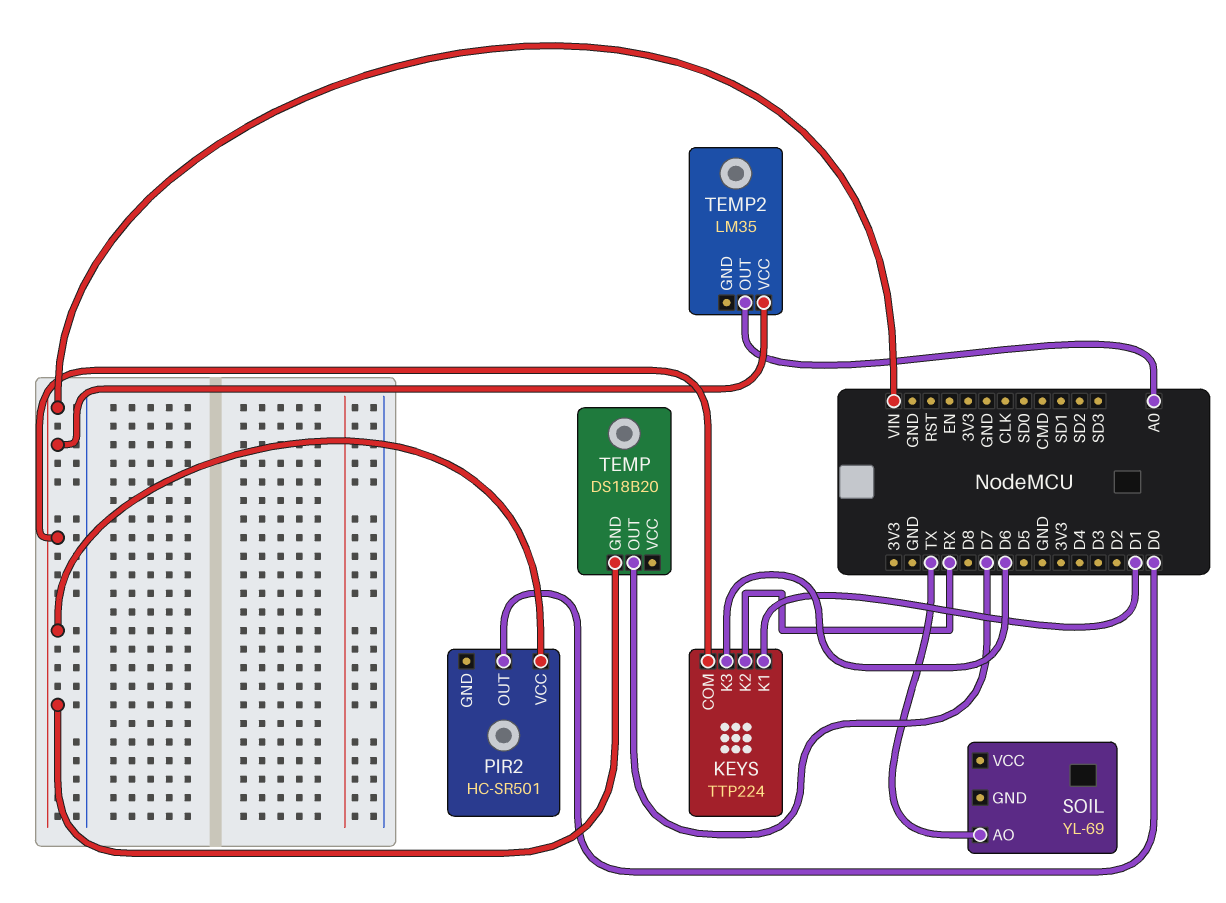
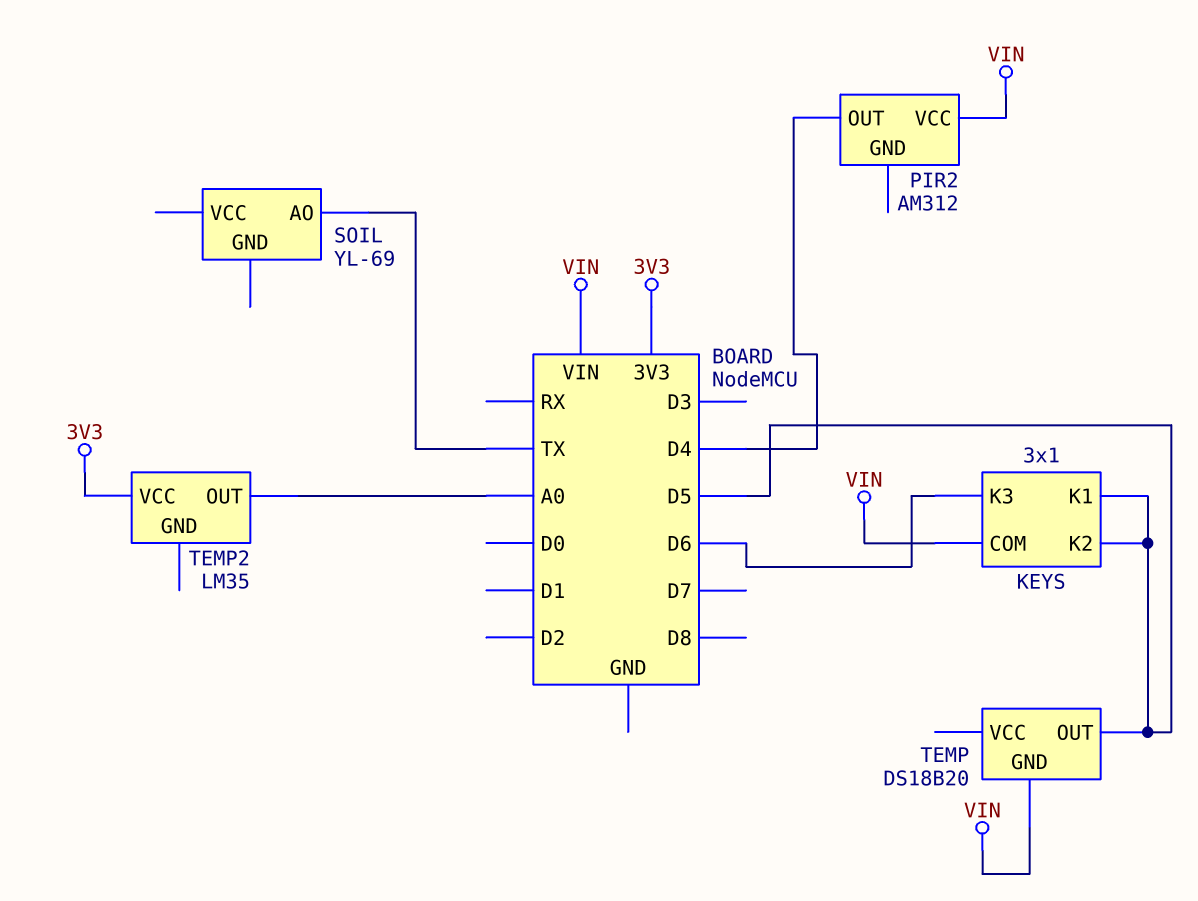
KEYS: TTP224 -> 3x1
KEYS pin K1: D1 -> D5
KEYS pin K2: RX -> D5
PIR2: HC-SR501 -> AM312
PIR2 pin OUT: D0 -> D4
TEMP pin OUT: D7 -> D5
TEMP2 pin VCC: VIN -> 3V3

